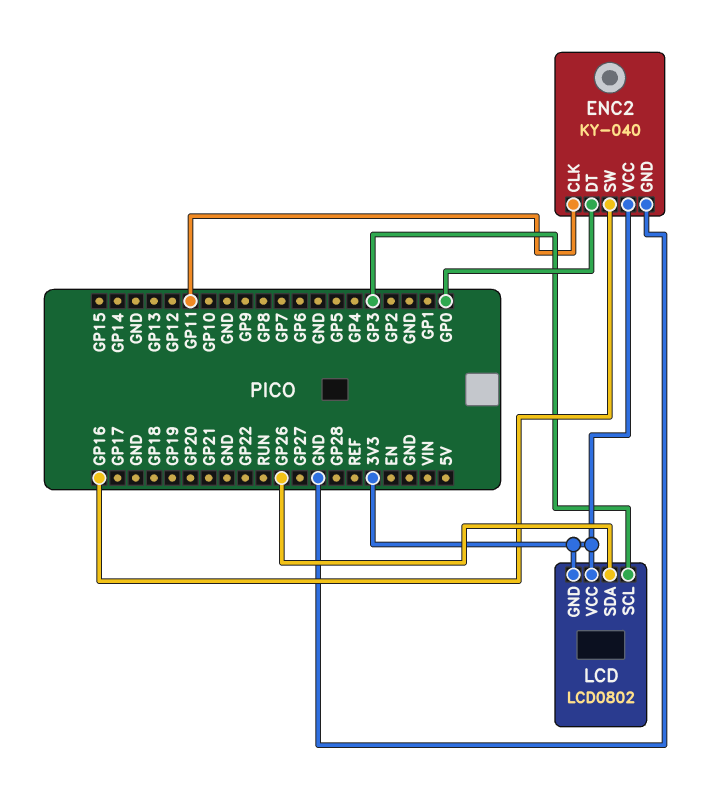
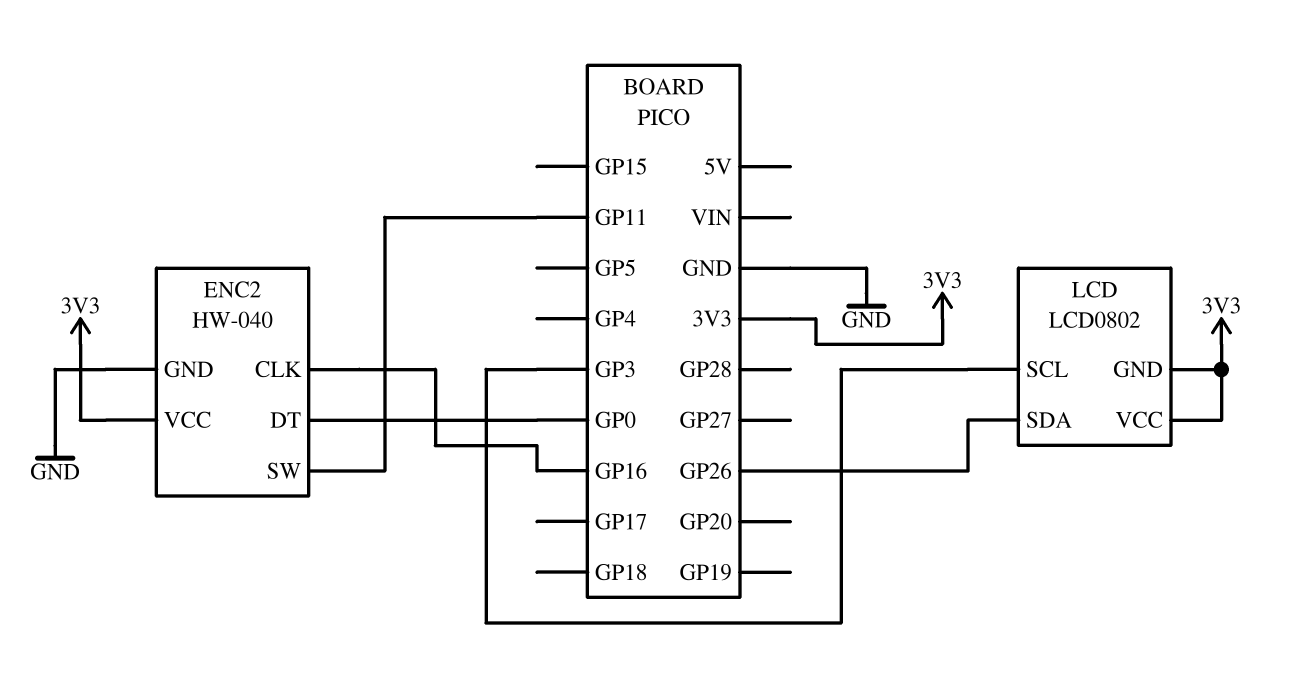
ENC2: KY-040 -> HW-040
ENC2 pin CLK: GP11 -> GP16
ENC2 pin SW: GP16 -> GP11

